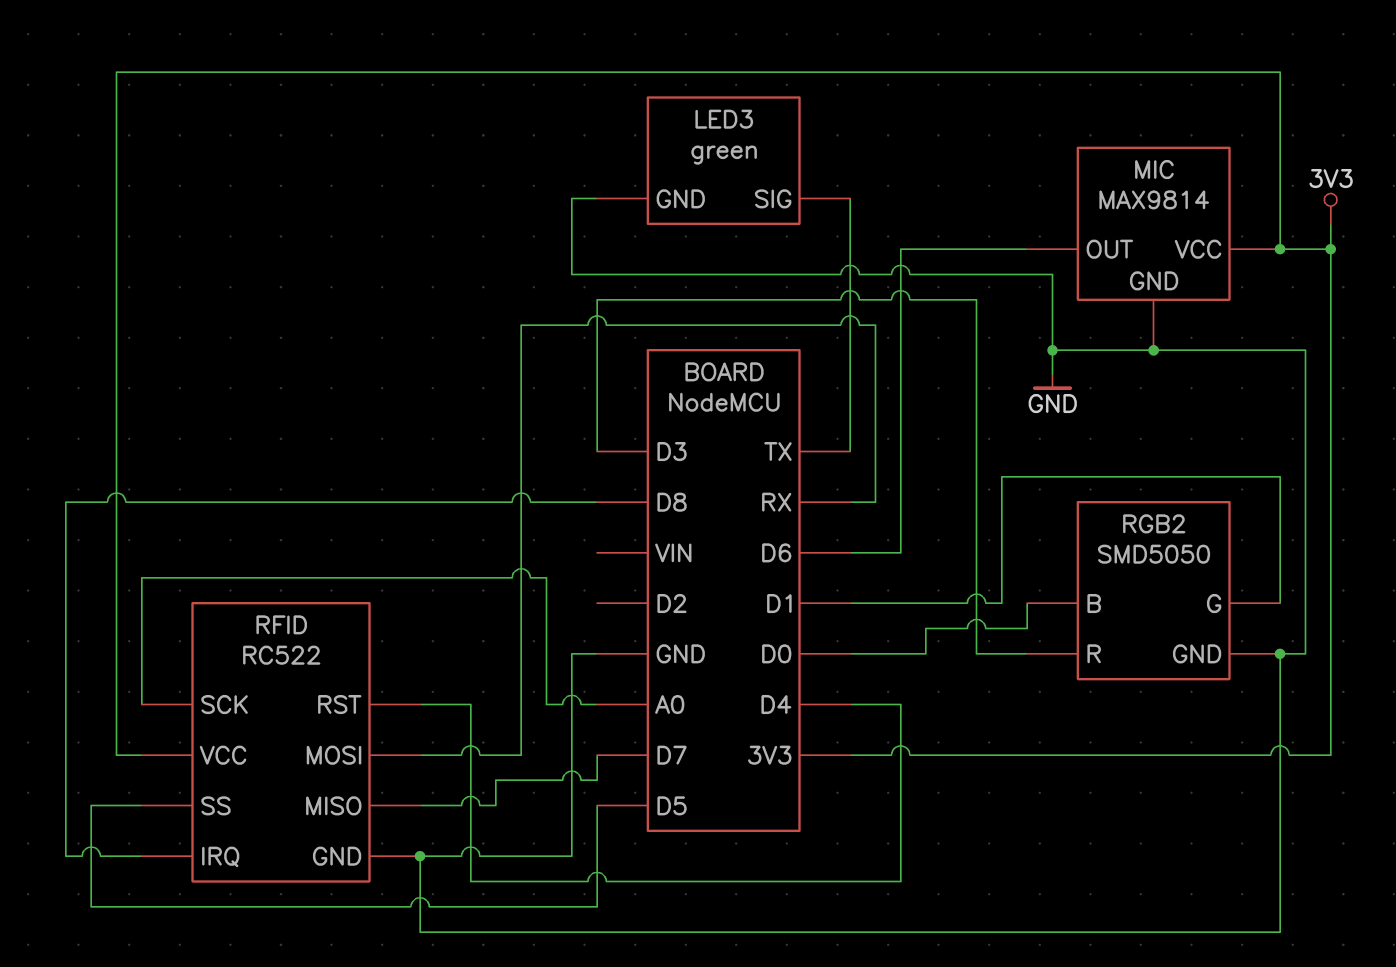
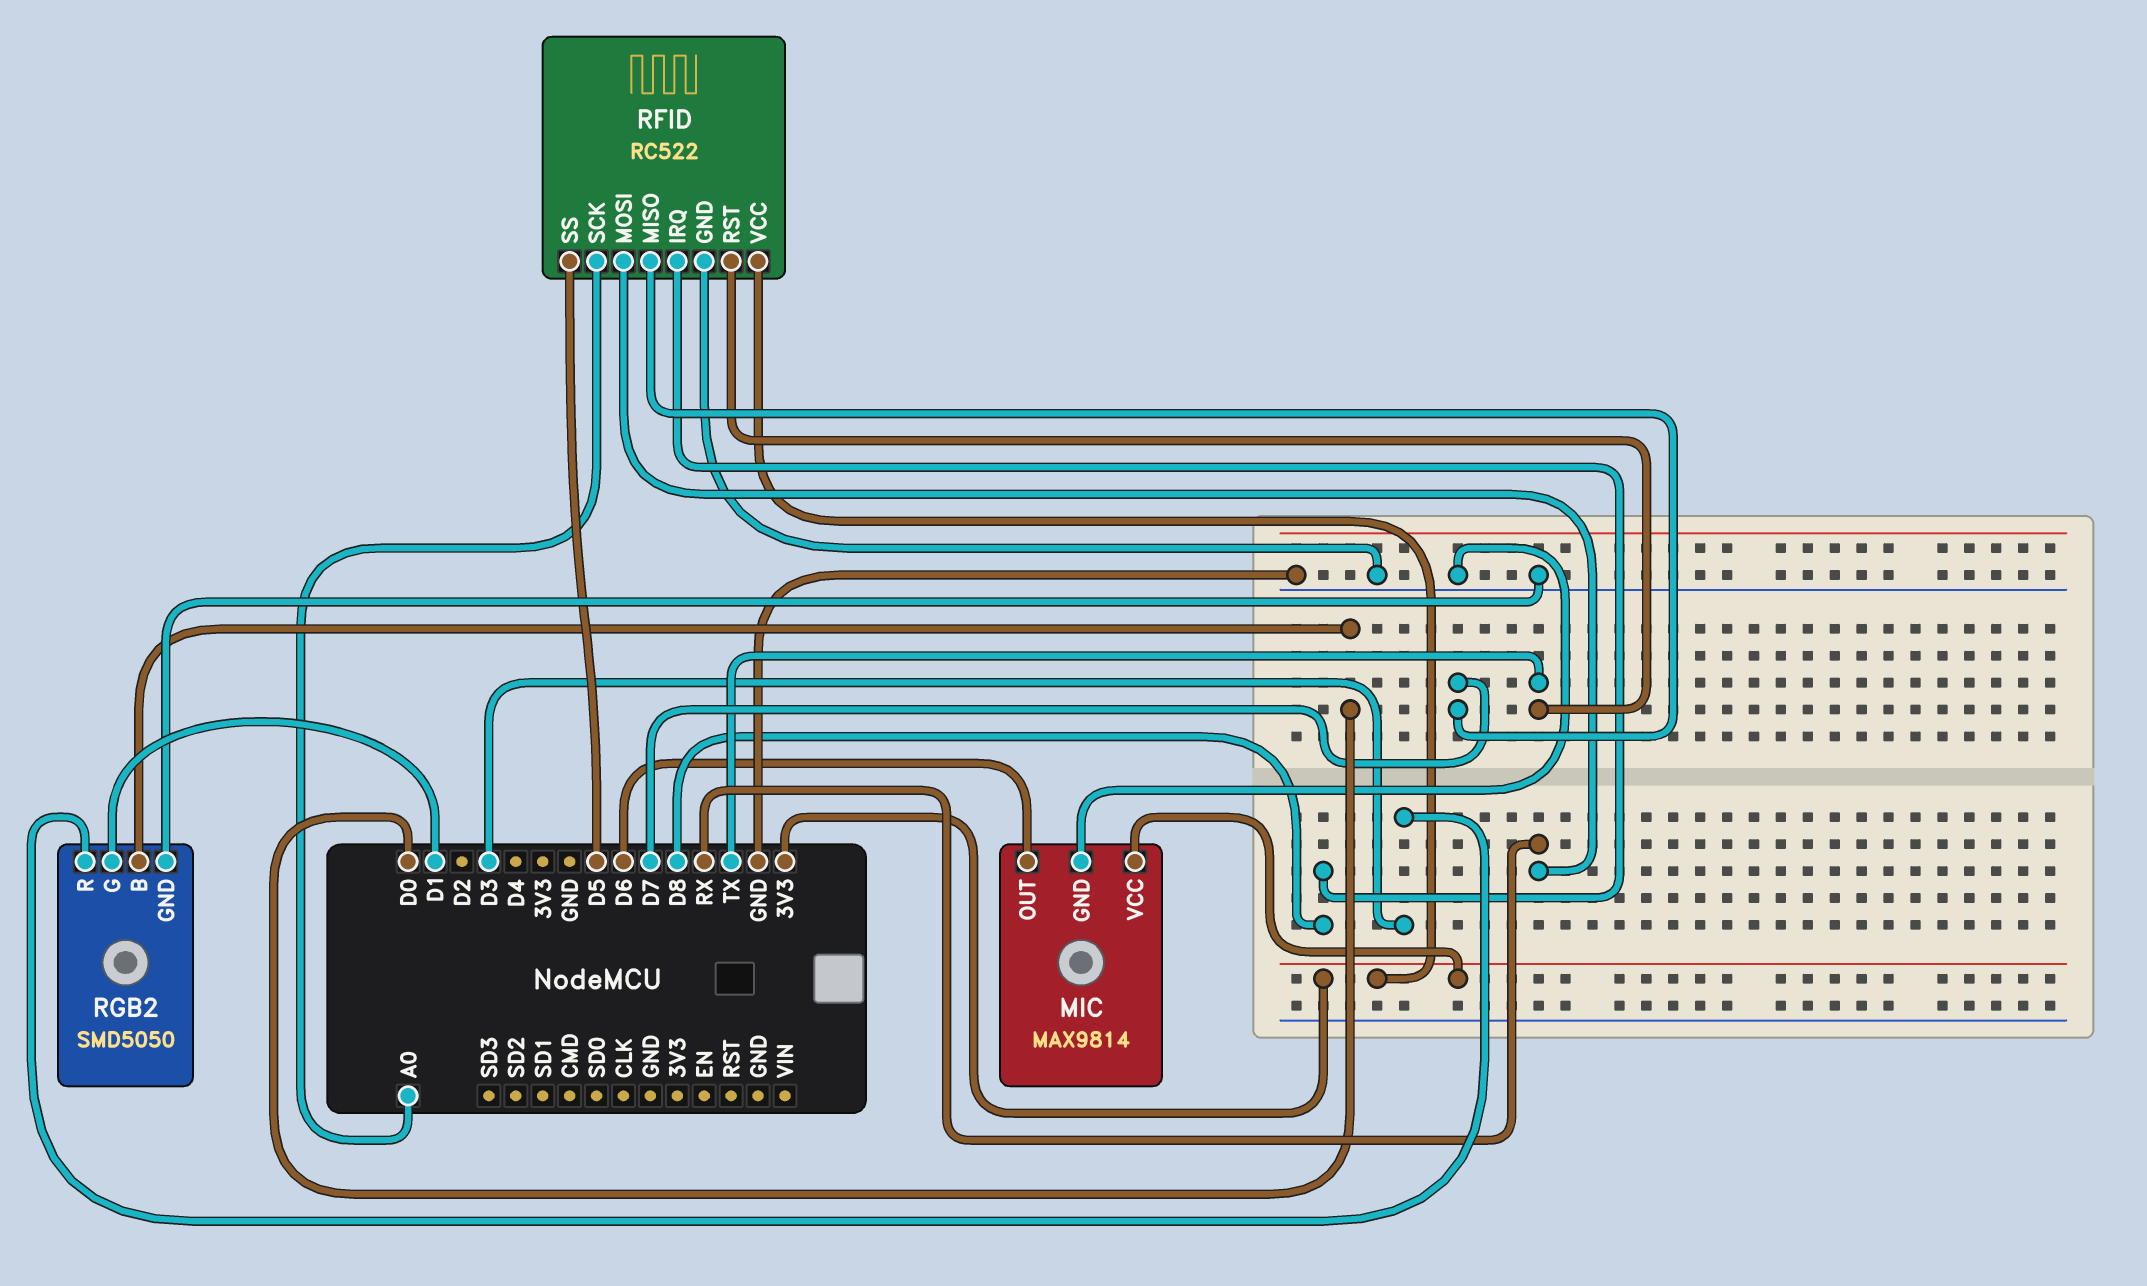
LED3: green -> none
LED3 pin GND: GND -> none
LED3 pin SIG: TX -> none
RFID pin RST: D4 -> TX

